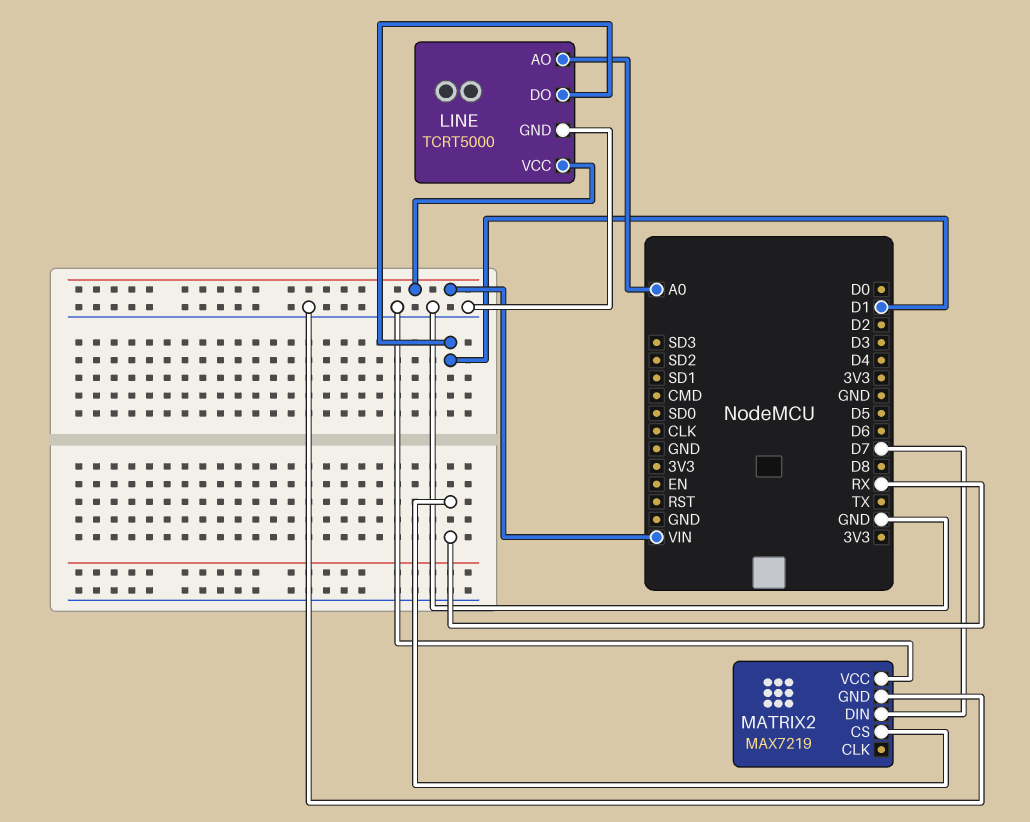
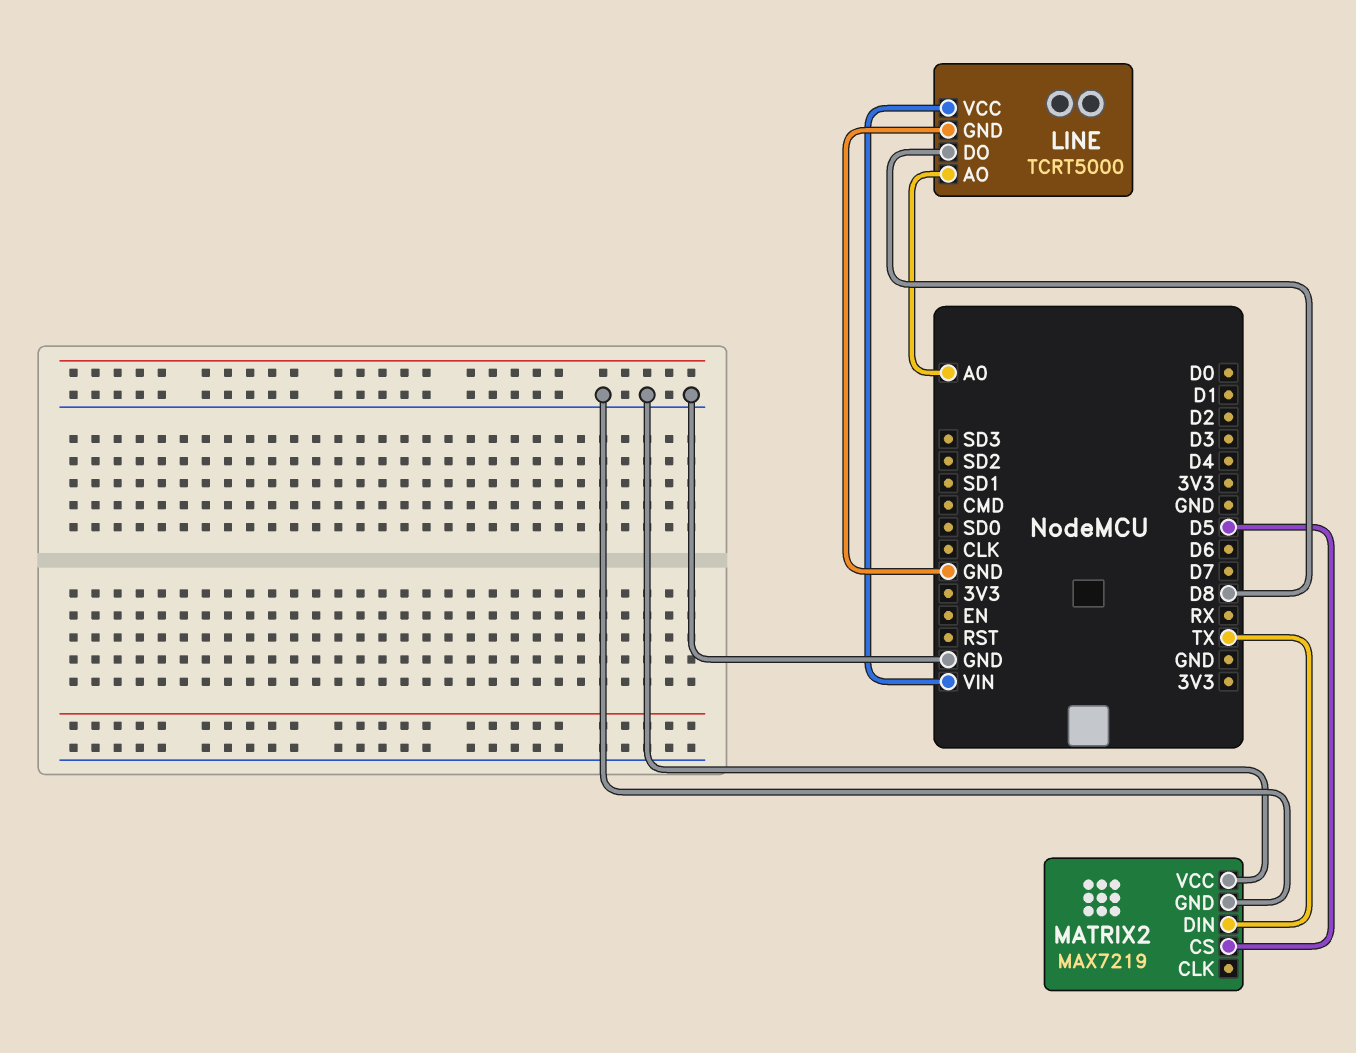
LINE pin DO: D1 -> D8
MATRIX2 pin CS: RX -> D5
MATRIX2 pin DIN: D7 -> TX

